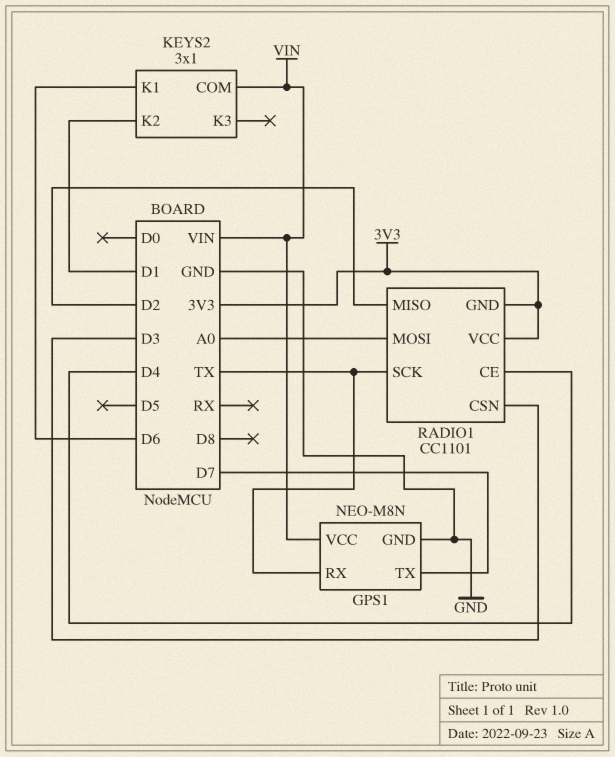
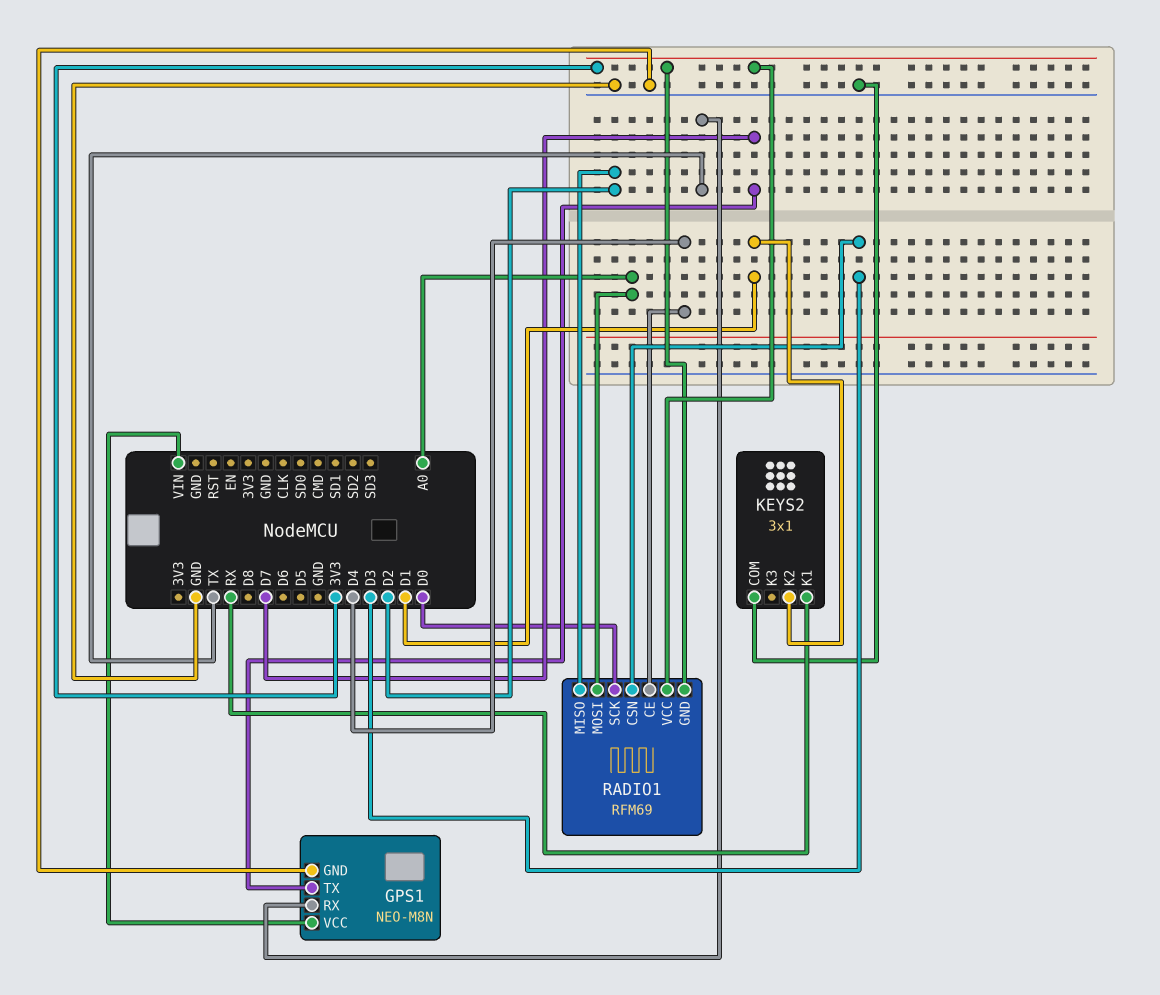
KEYS2 pin COM: VIN -> GND
KEYS2 pin K1: D6 -> RX
RADIO1: CC1101 -> RFM69
RADIO1 pin SCK: TX -> D0

